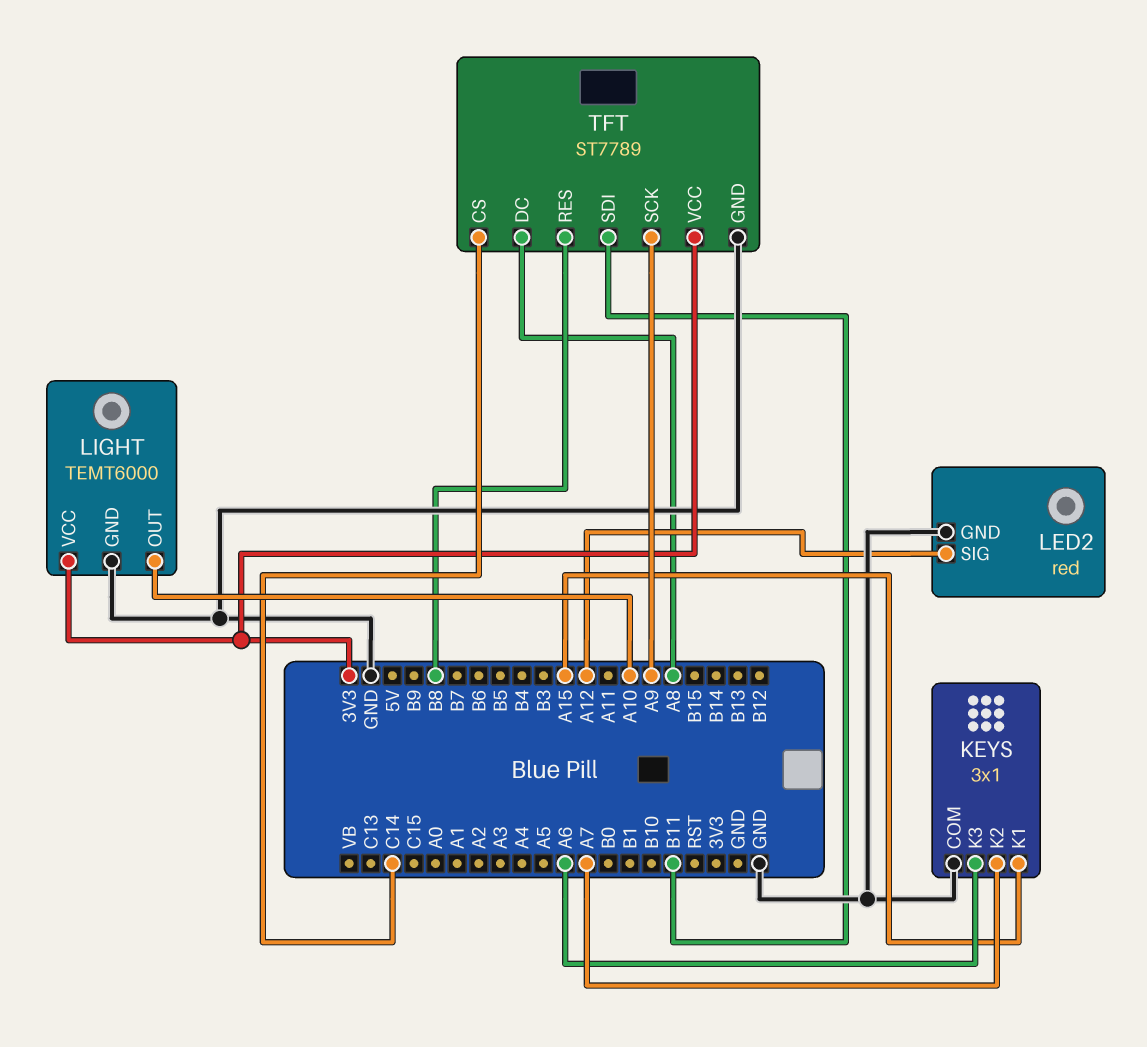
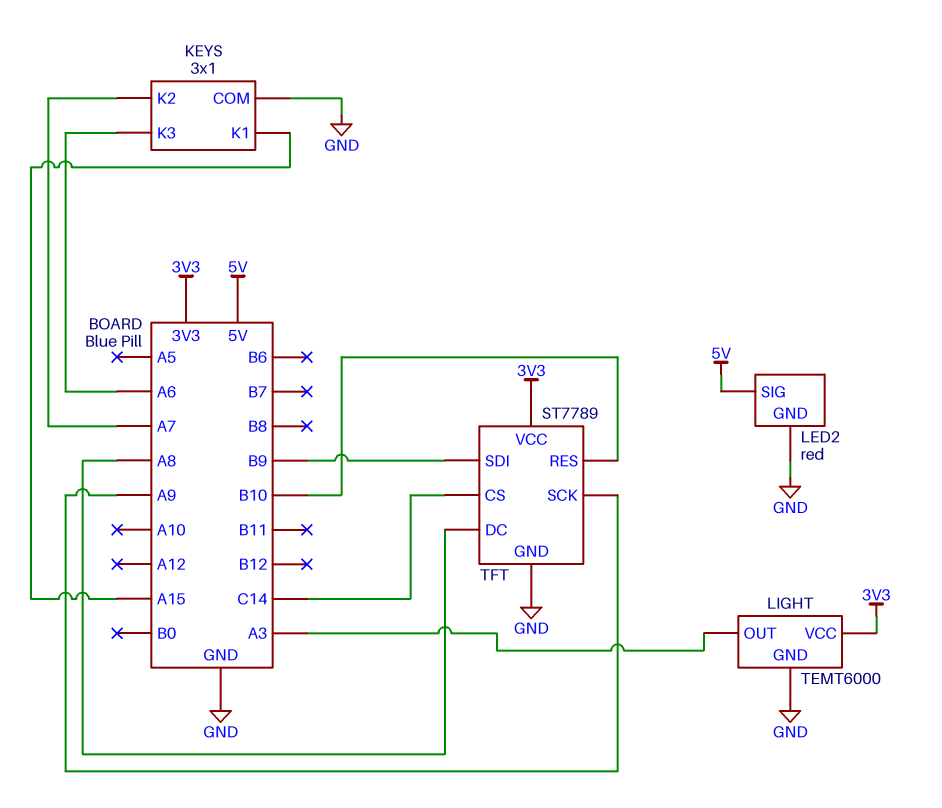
LED2 pin SIG: A12 -> 5V
LIGHT pin OUT: A10 -> A3
TFT pin RES: B8 -> B10
TFT pin SDI: B11 -> B9

